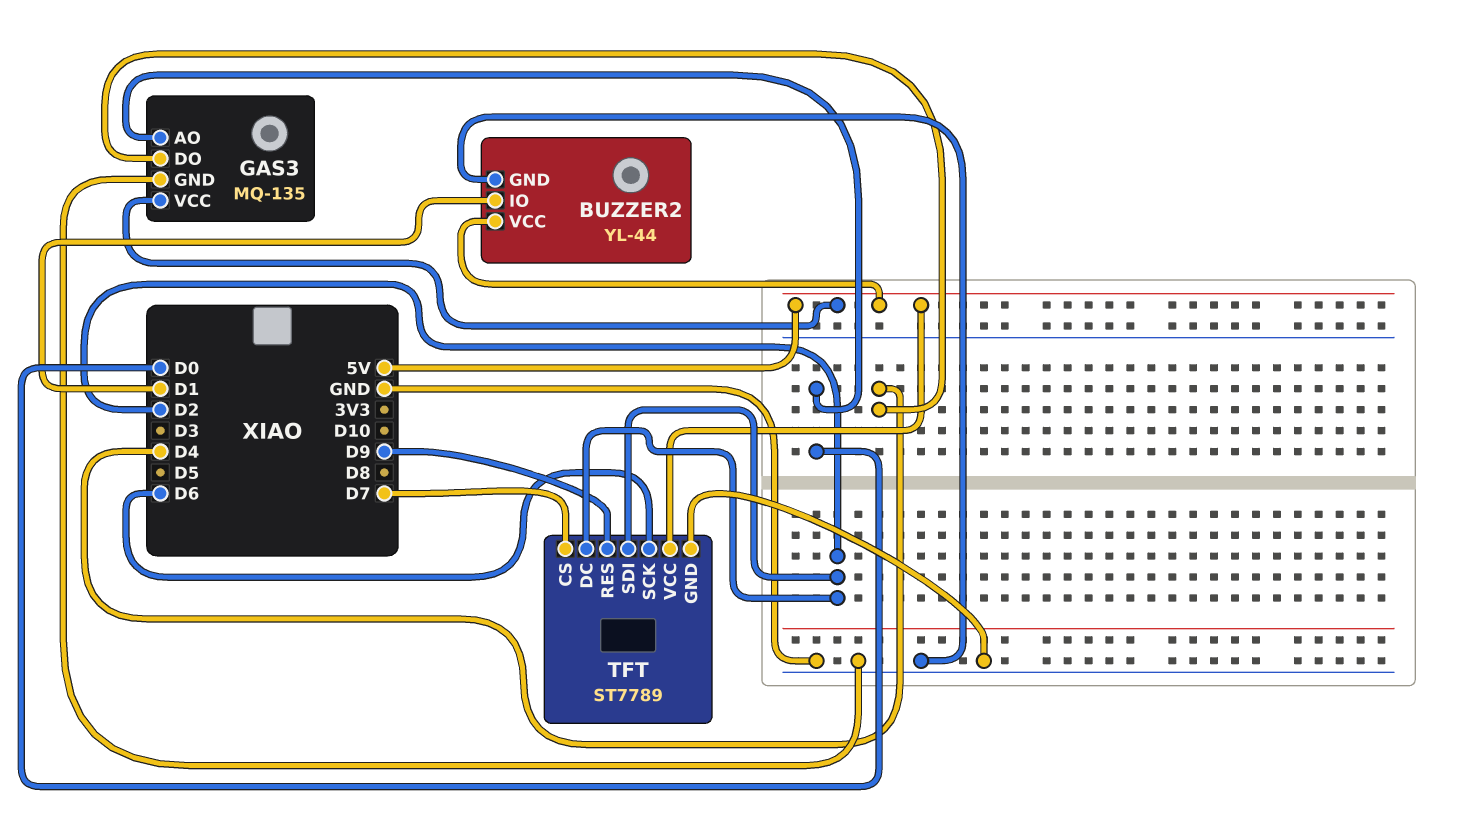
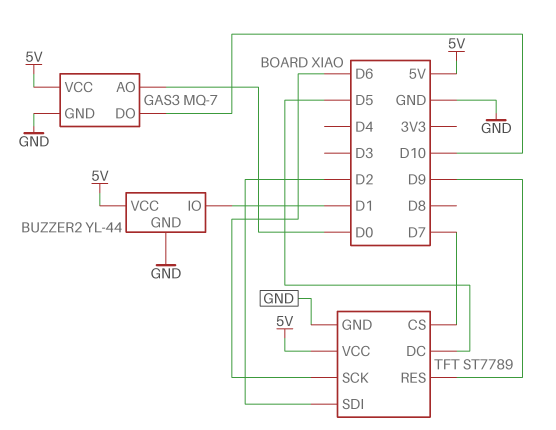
GAS3: MQ-135 -> MQ-7
GAS3 pin DO: D4 -> D10
TFT pin DC: D2 -> D5

